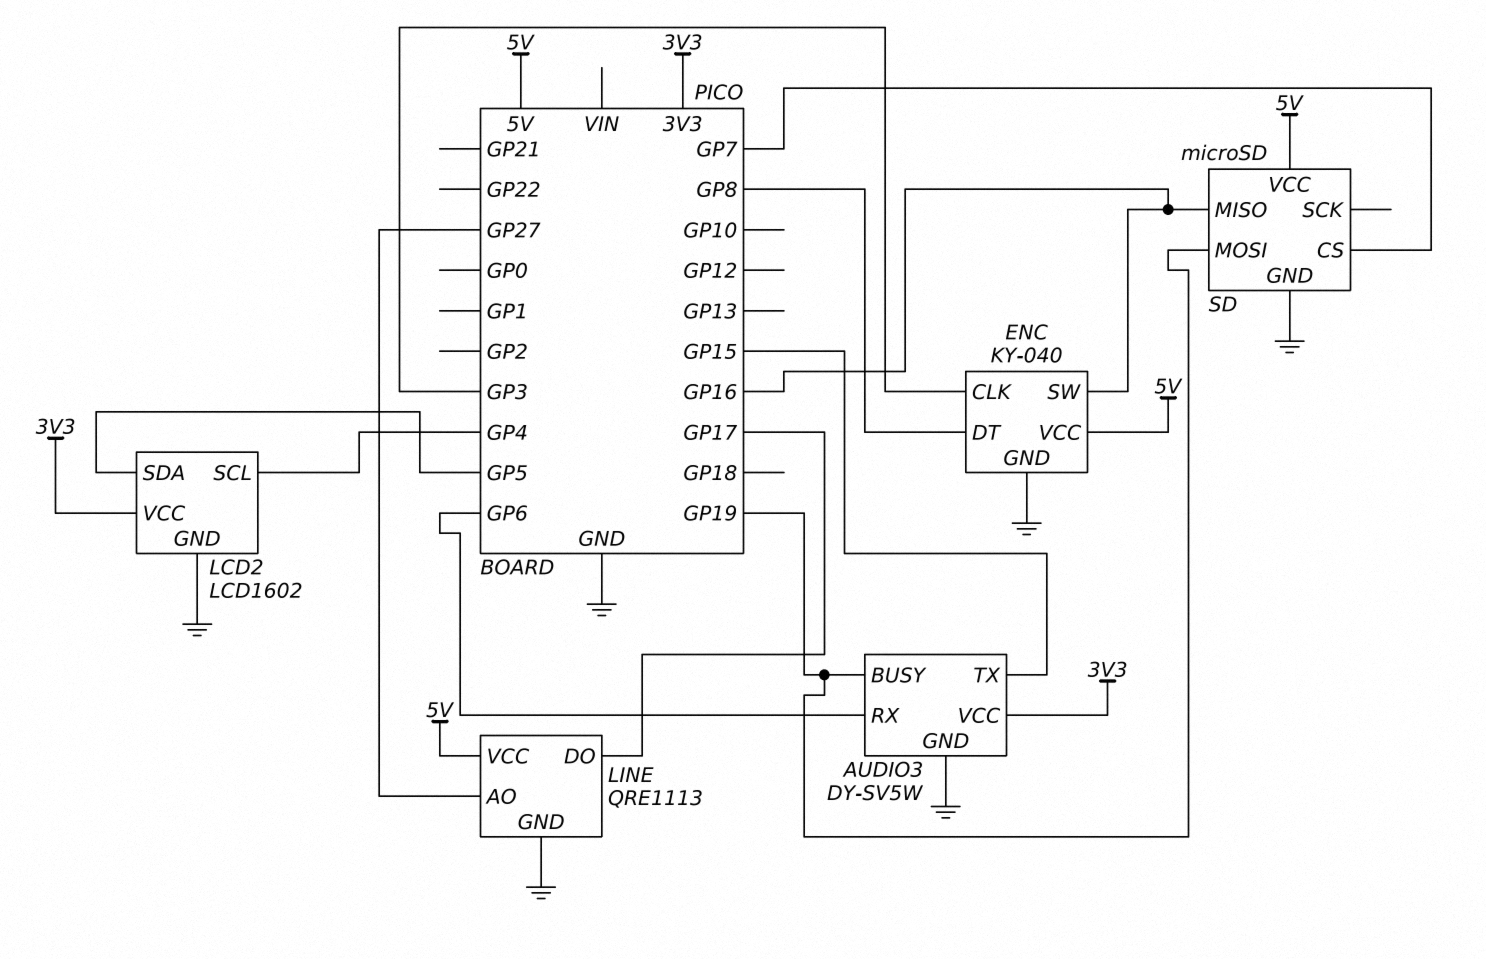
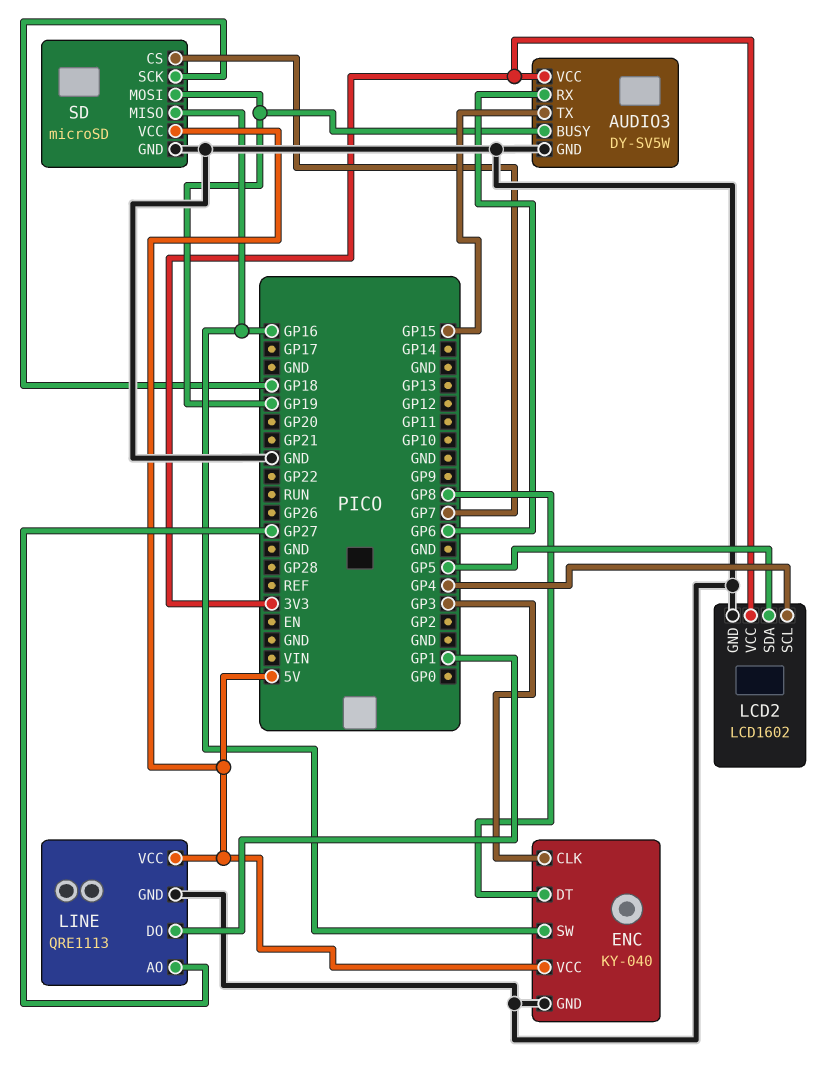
LINE pin DO: GP17 -> GP1
SD pin SCK: none -> GP18

